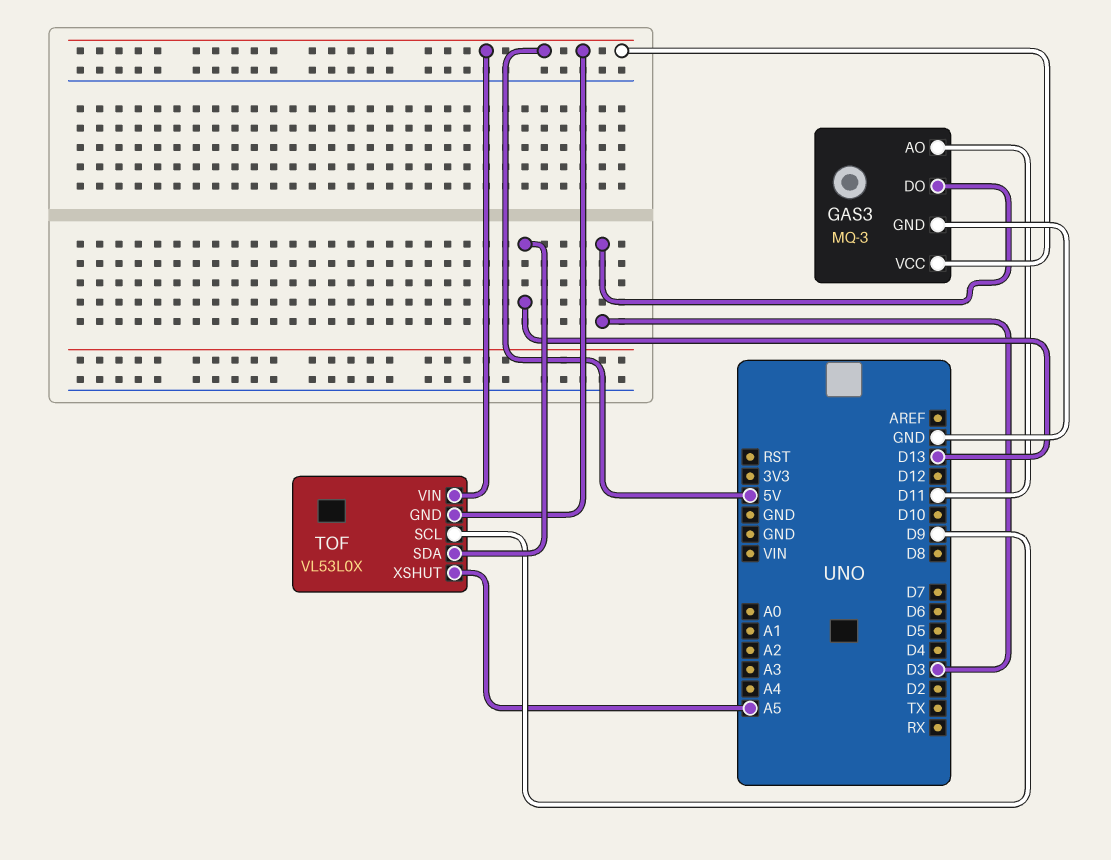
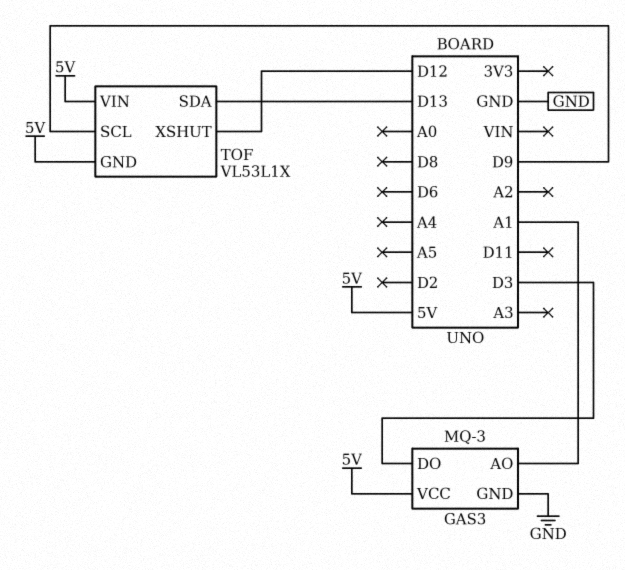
GAS3 pin AO: D11 -> A1
TOF: VL53L0X -> VL53L1X
TOF pin XSHUT: A5 -> D12

